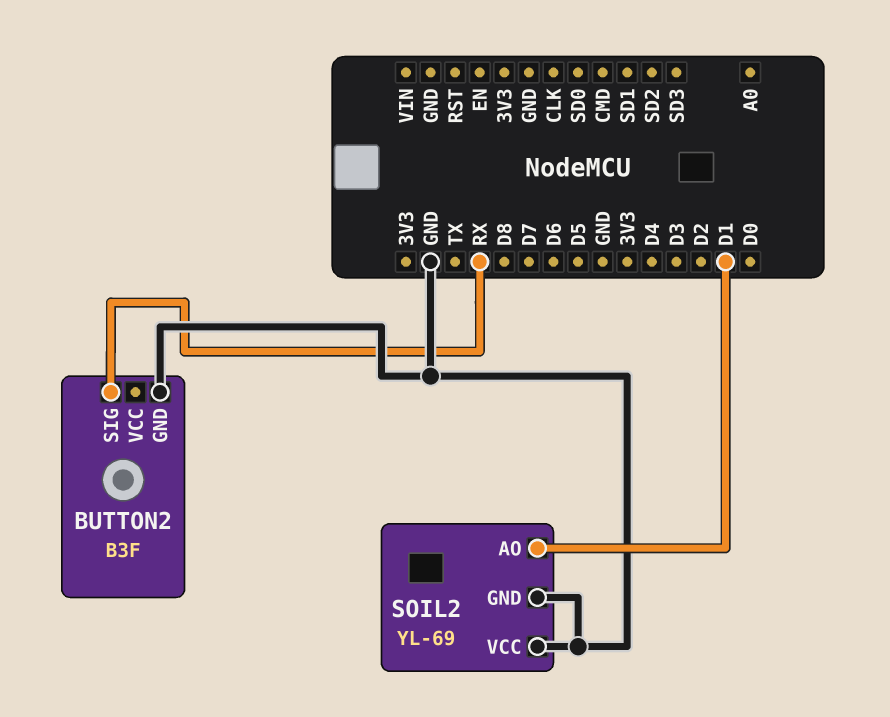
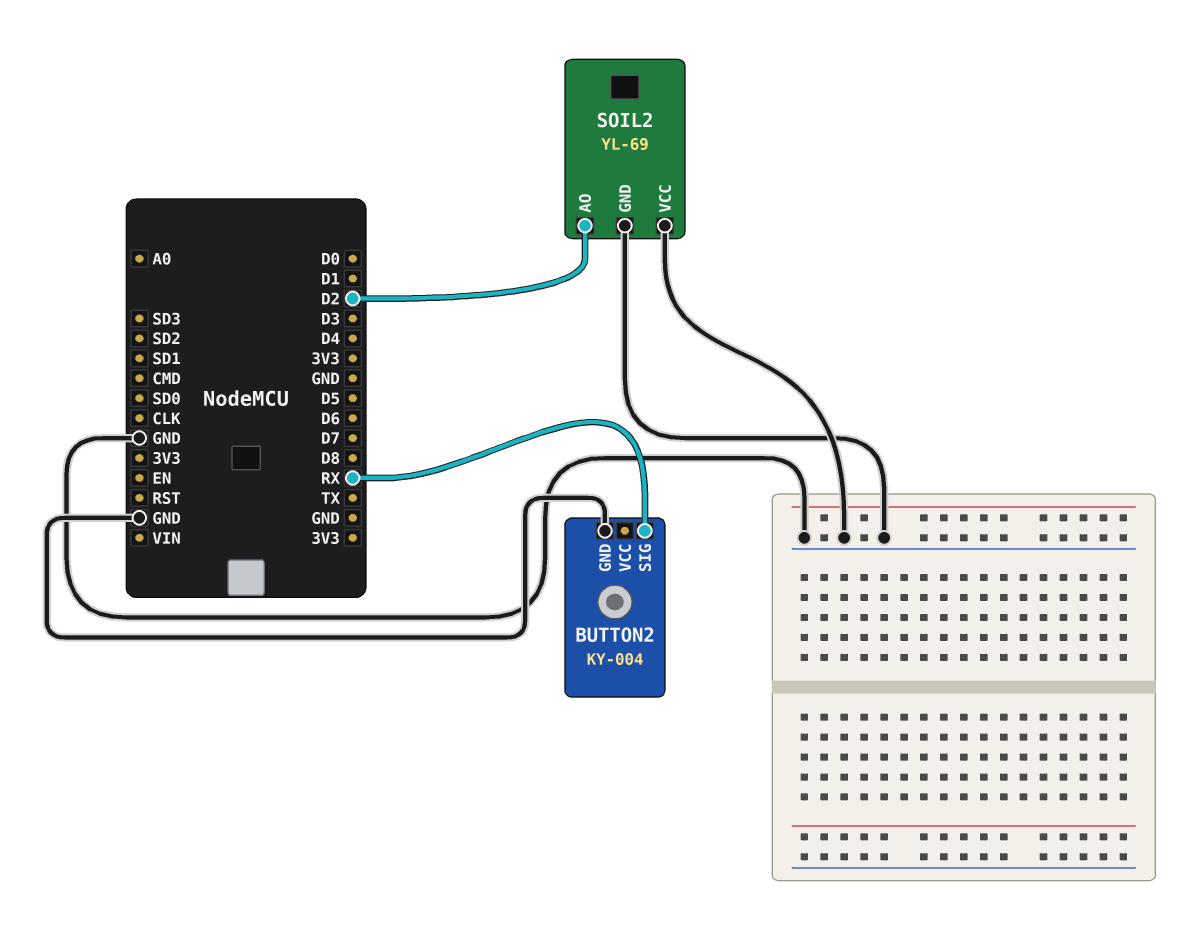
BUTTON2: B3F -> KY-004
SOIL2 pin AO: D1 -> D2

